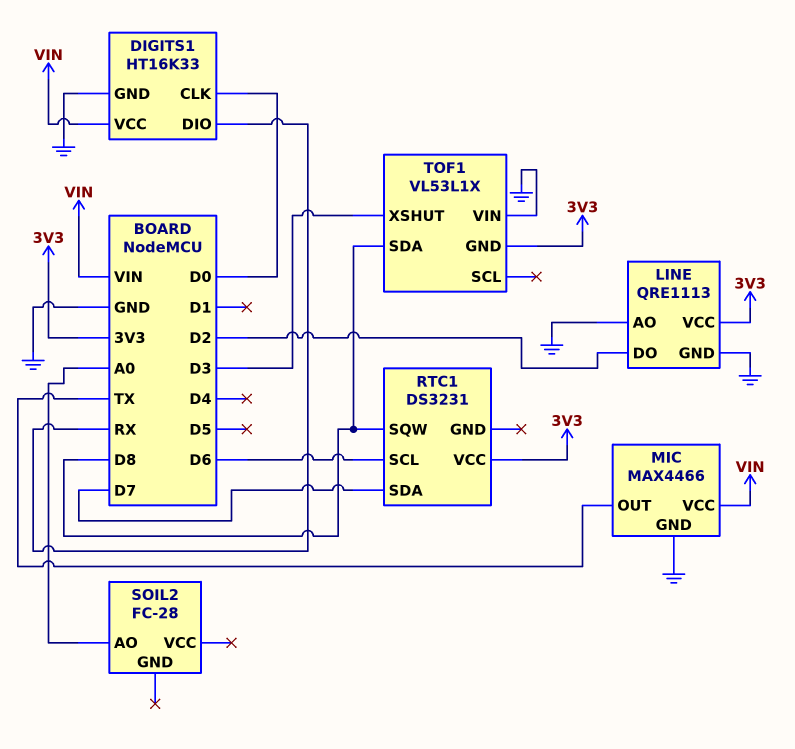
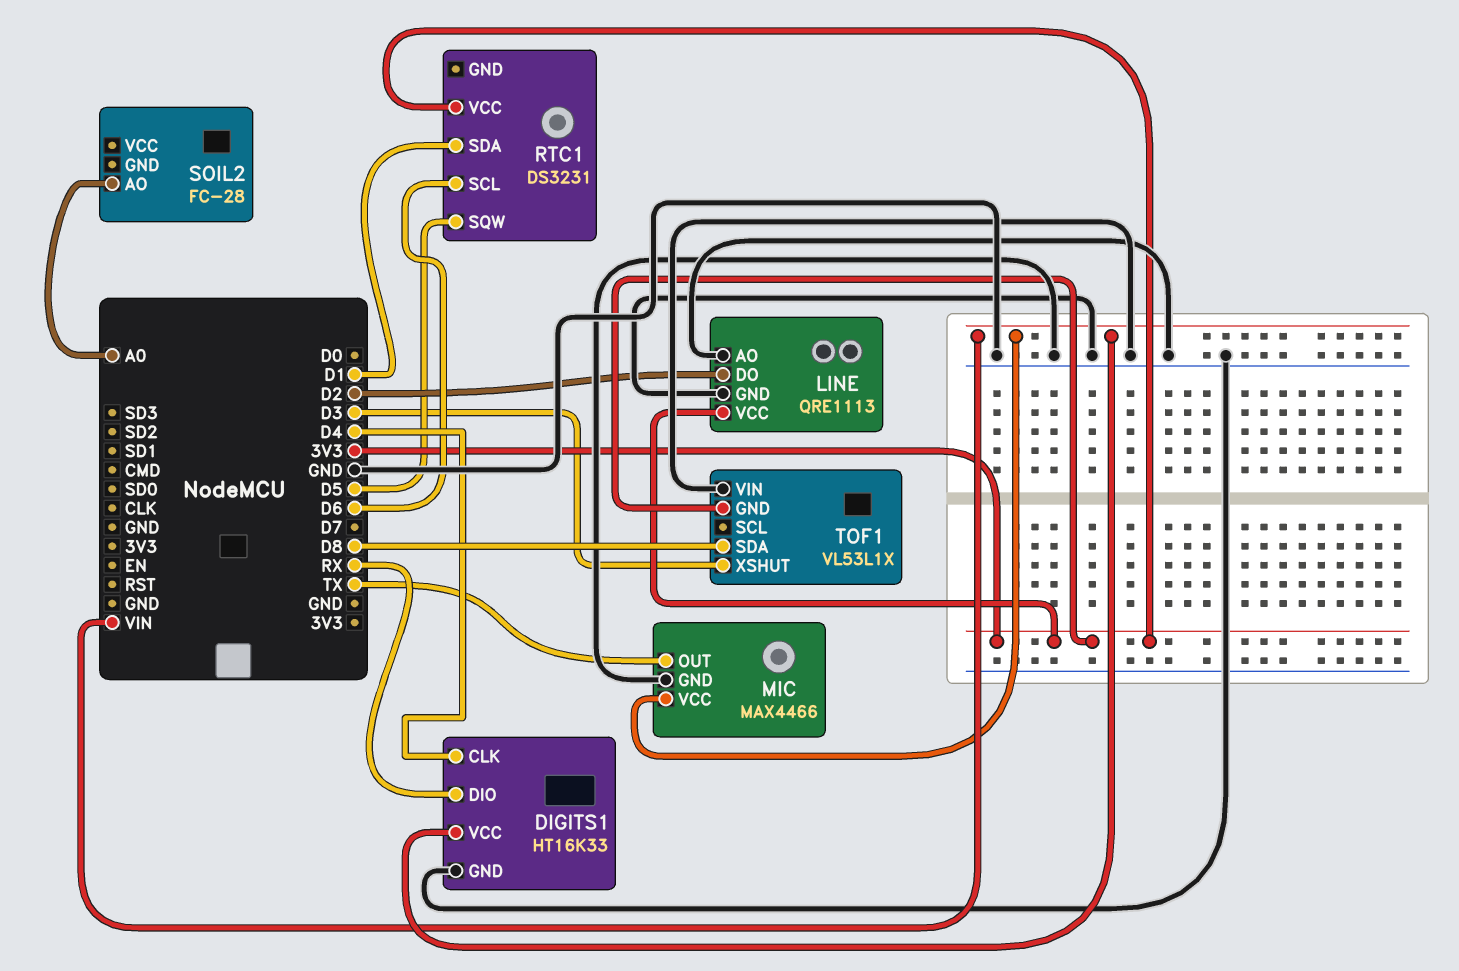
DIGITS1 pin CLK: D0 -> D4
RTC1 pin SDA: D7 -> D1
RTC1 pin SQW: D8 -> D5

